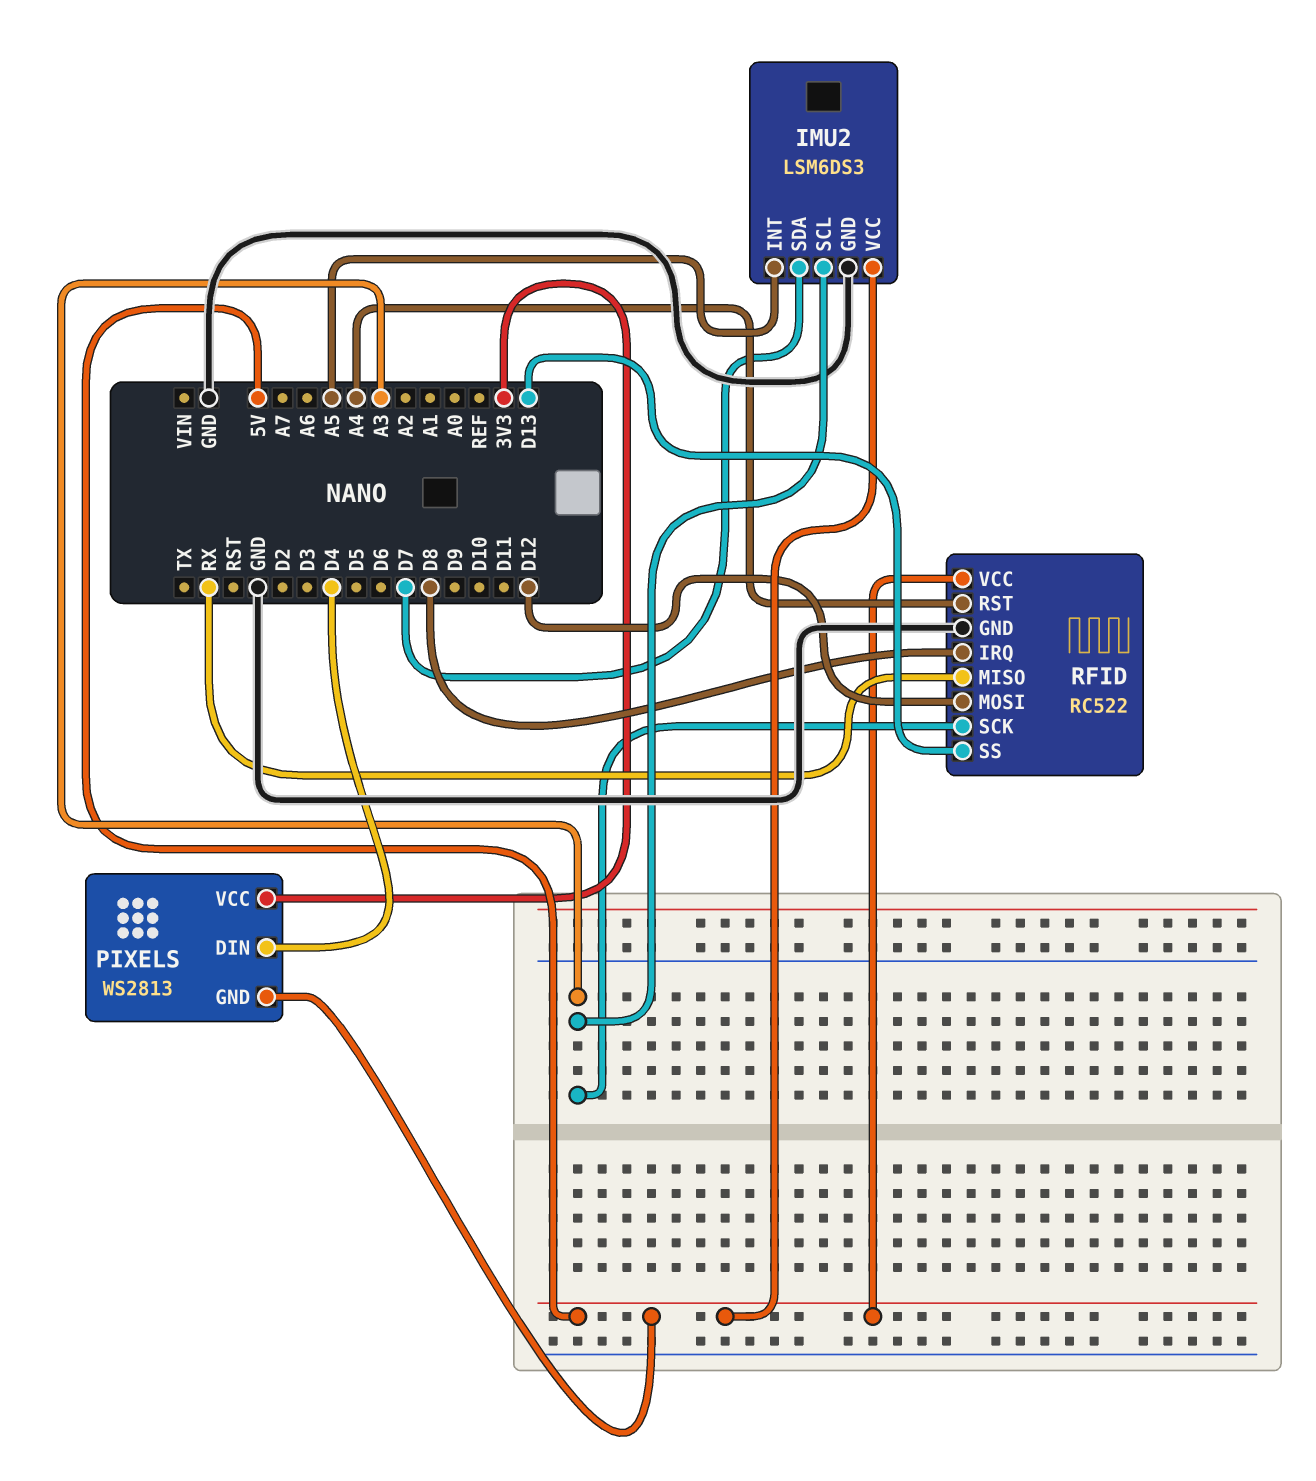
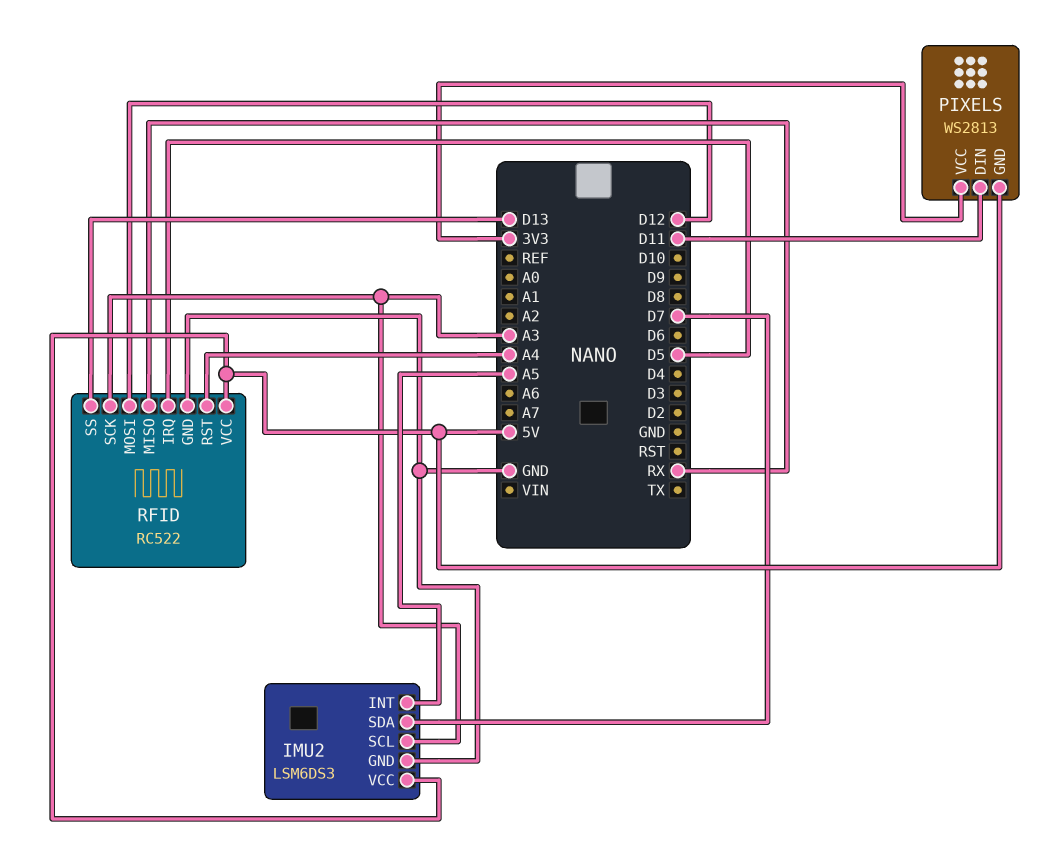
PIXELS pin DIN: D4 -> D11
RFID pin IRQ: D8 -> D5

